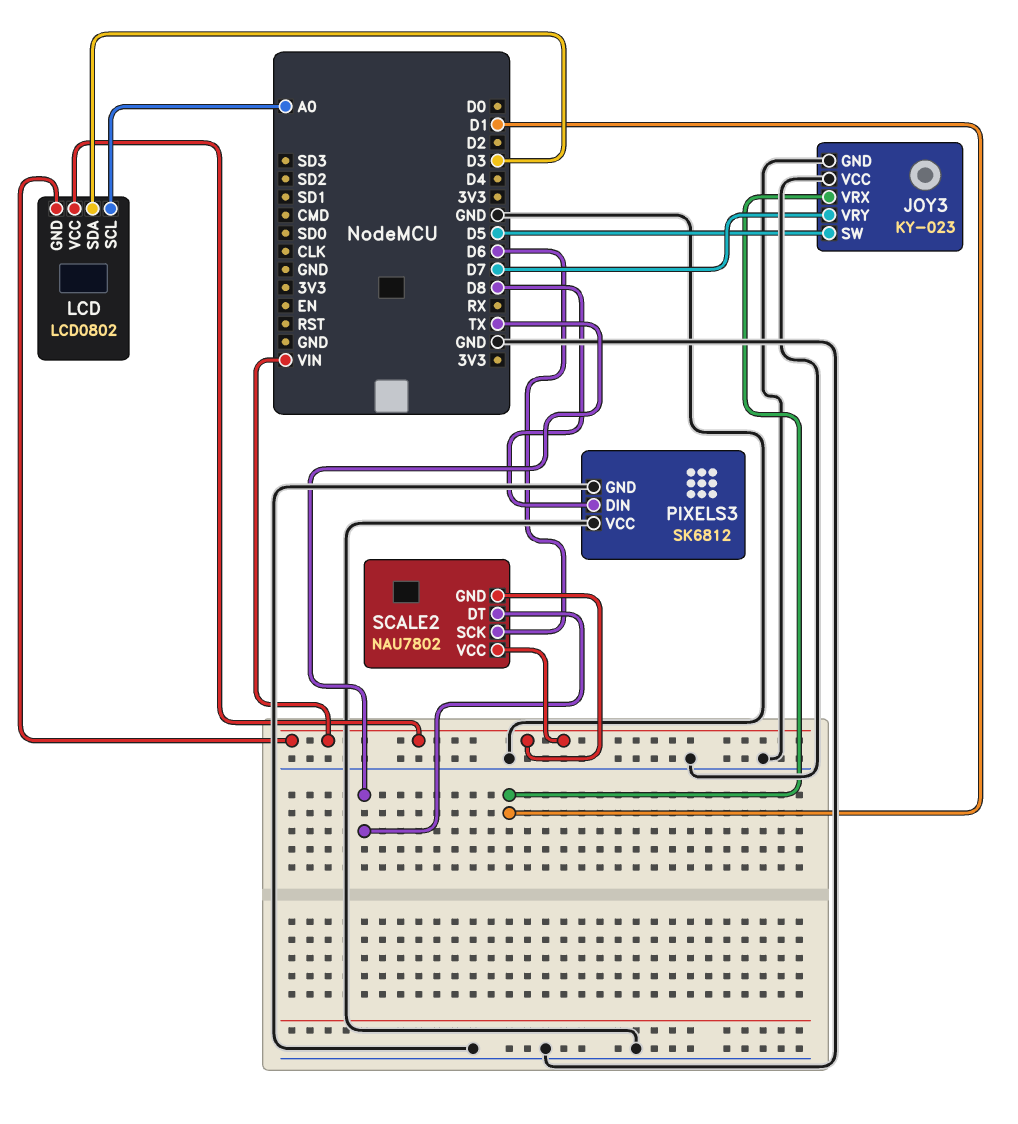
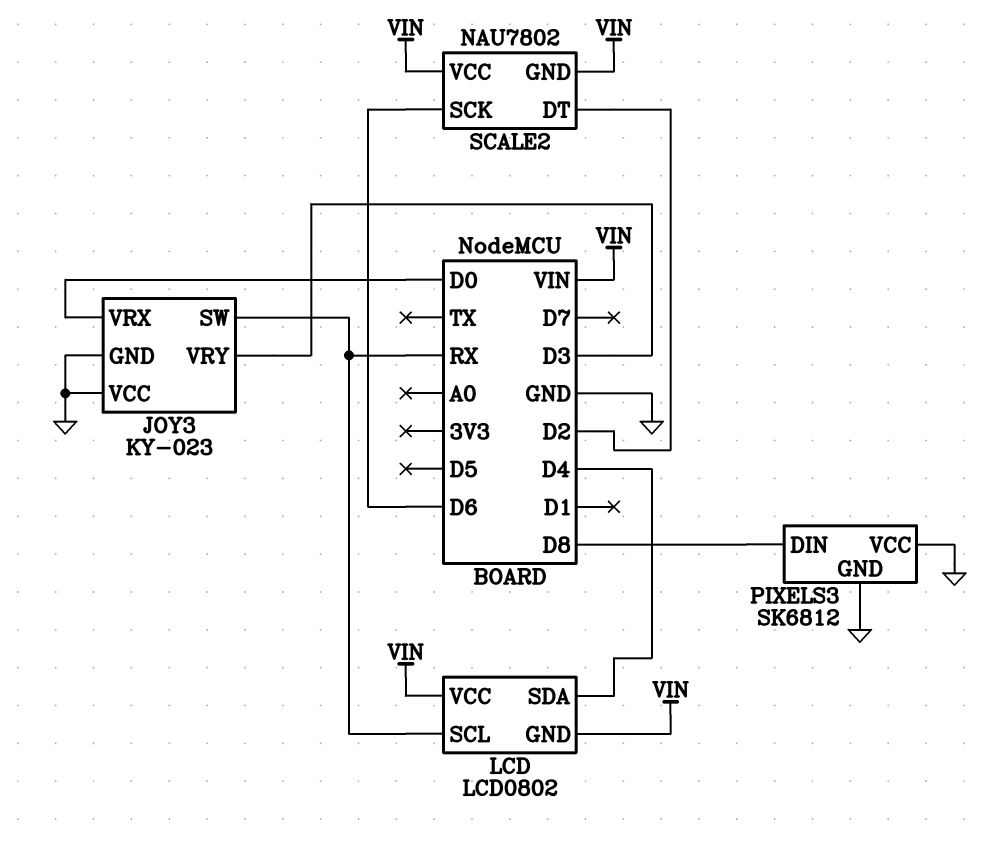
JOY3 pin SW: D5 -> RX
JOY3 pin VRX: D1 -> D0
JOY3 pin VRY: D7 -> D3
LCD pin SCL: A0 -> RX
LCD pin SDA: D3 -> D4
SCALE2 pin DT: TX -> D2

